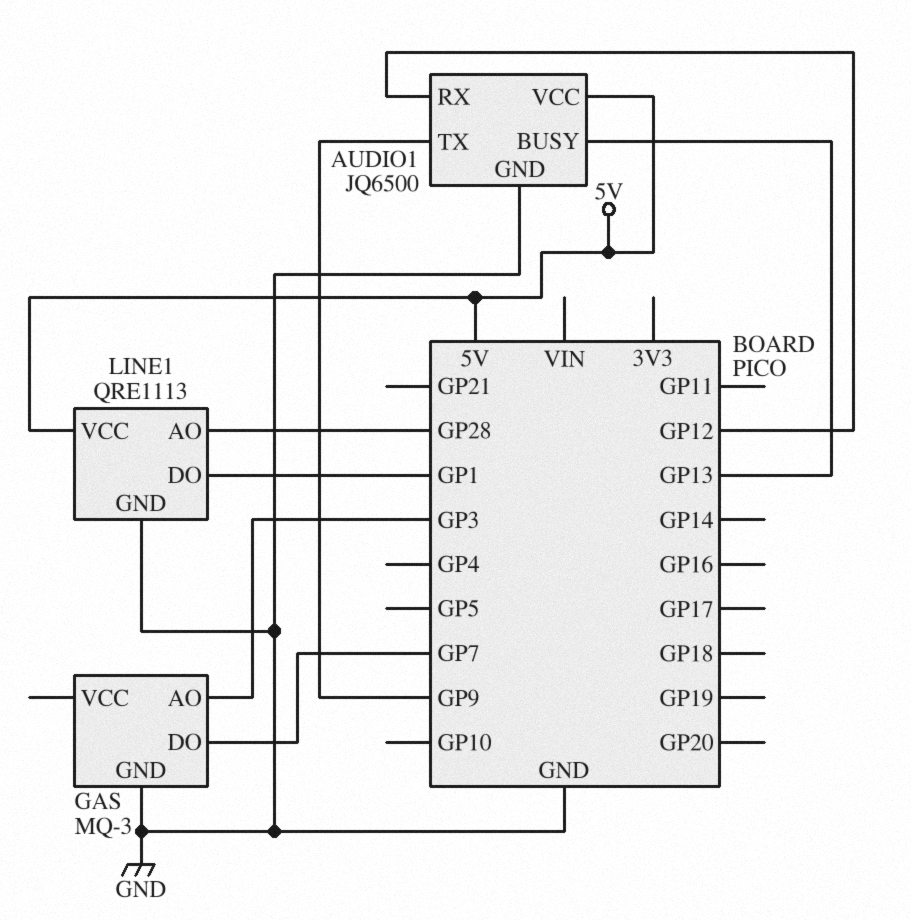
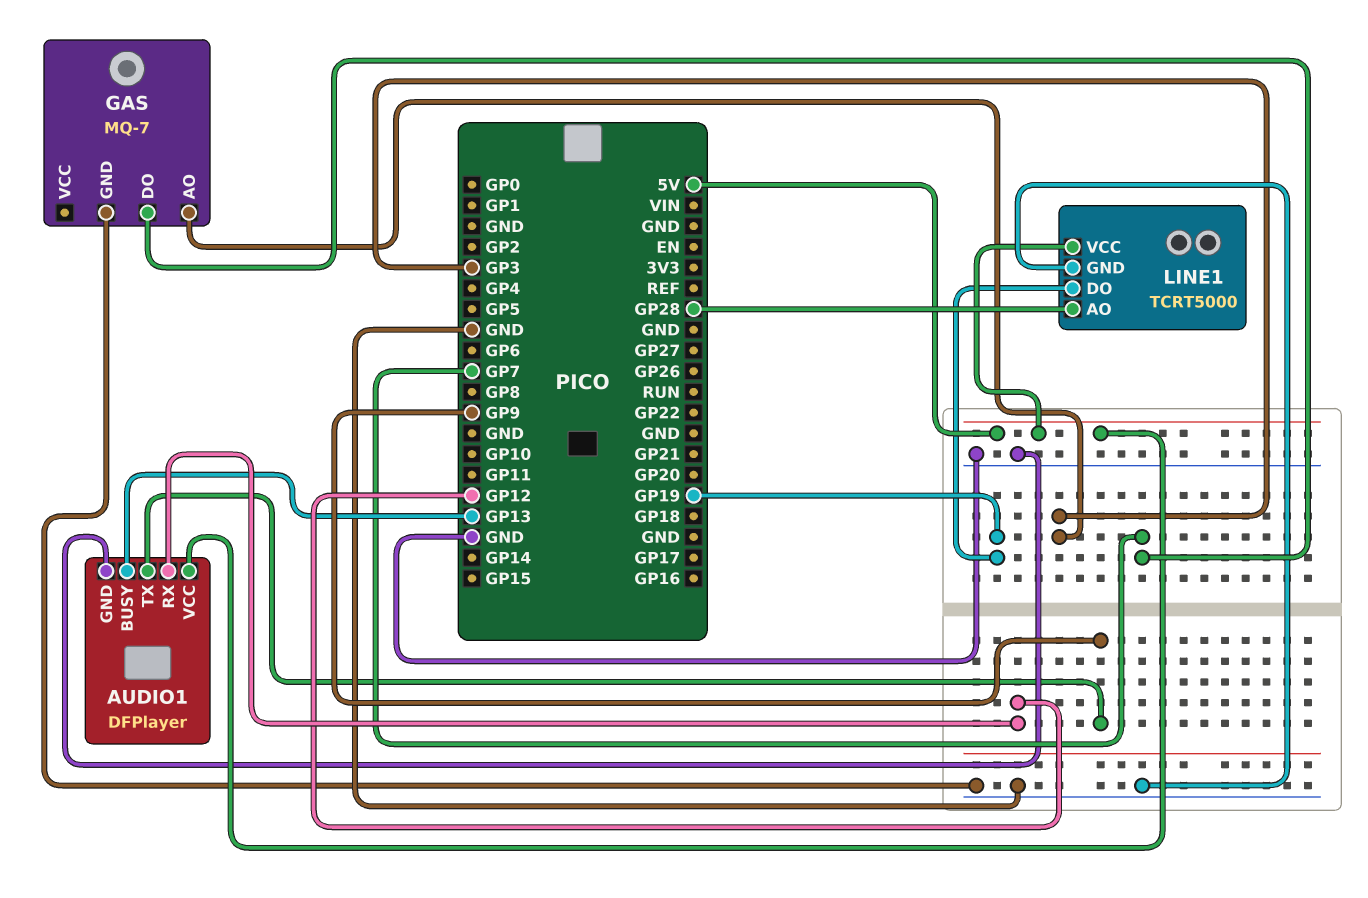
AUDIO1: JQ6500 -> DFPlayer
GAS: MQ-3 -> MQ-7
LINE1: QRE1113 -> TCRT5000
LINE1 pin DO: GP1 -> GP19

